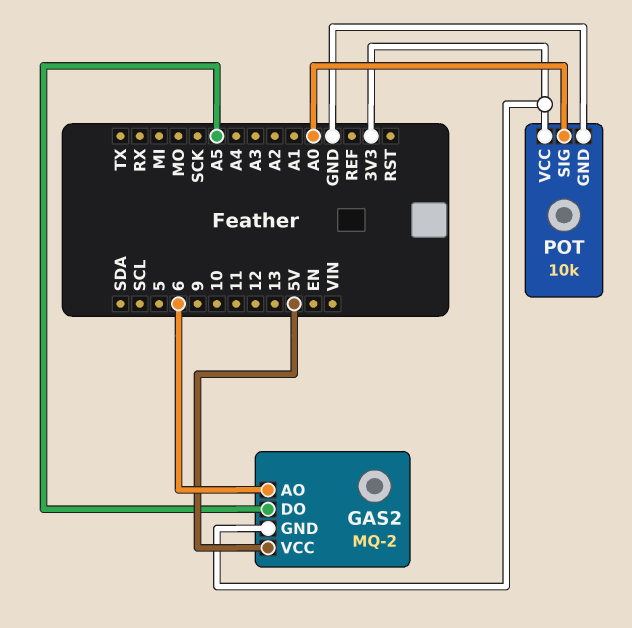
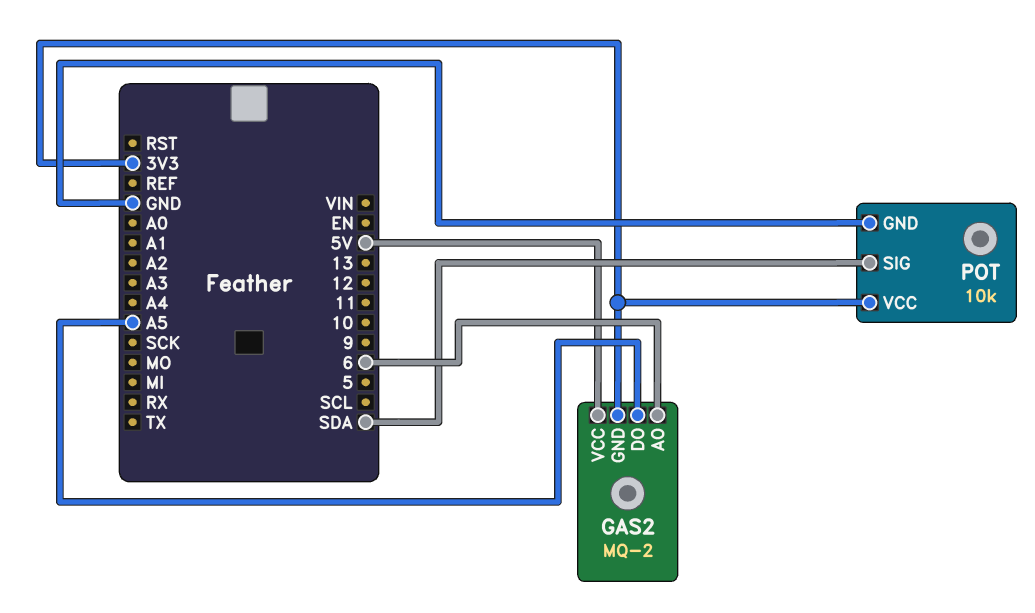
POT pin SIG: A0 -> SDA

